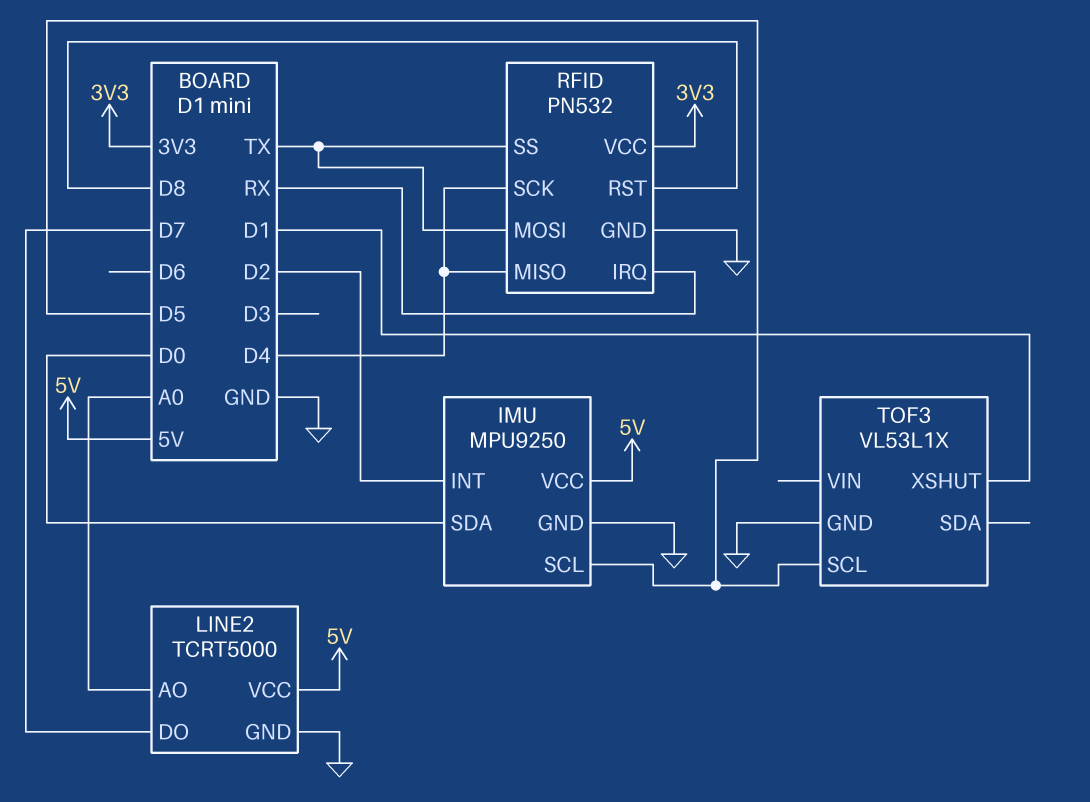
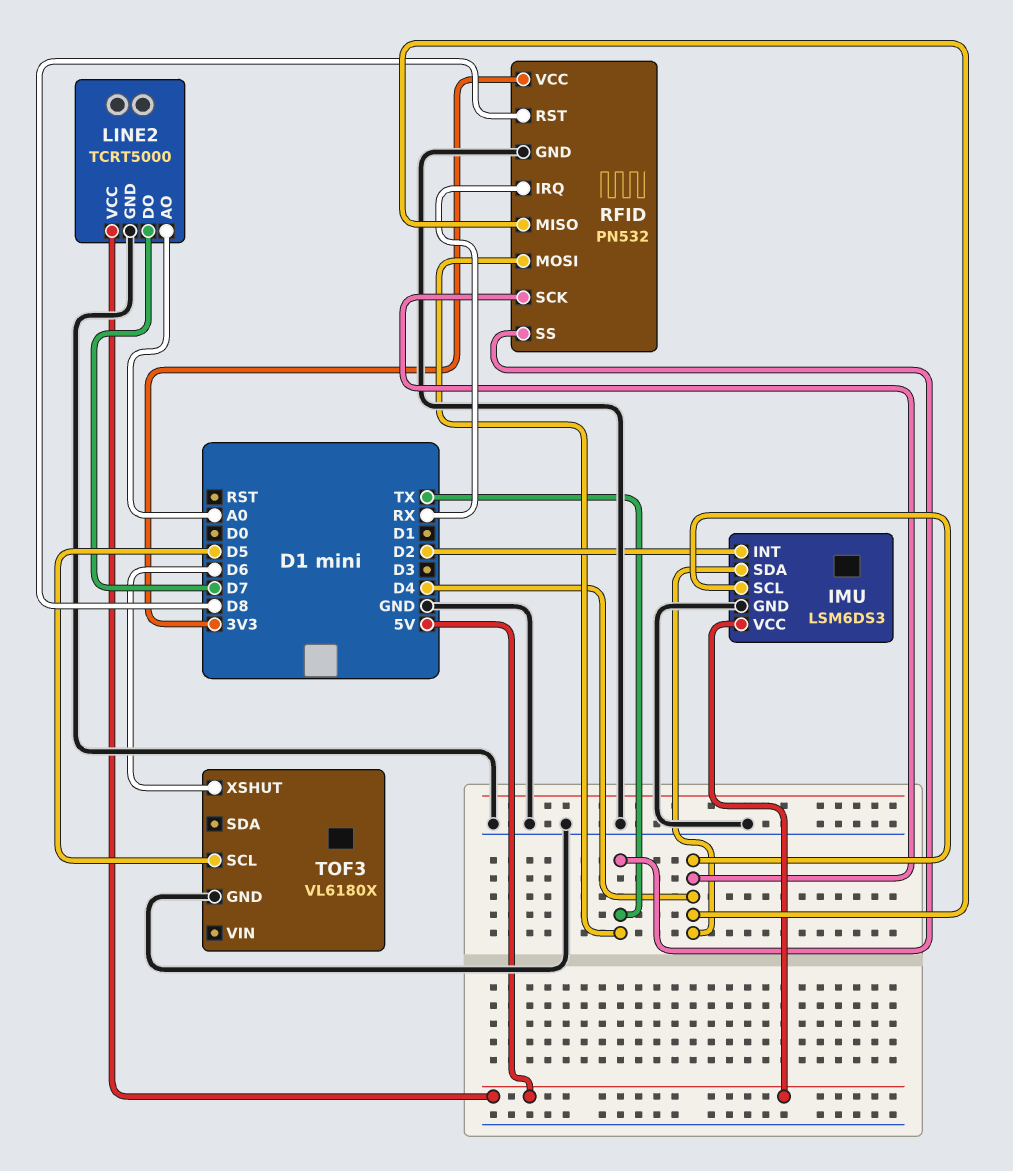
IMU: MPU9250 -> LSM6DS3
IMU pin SCL: D5 -> D4
IMU pin SDA: D0 -> D4
TOF3: VL53L1X -> VL6180X
TOF3 pin XSHUT: D1 -> D6

